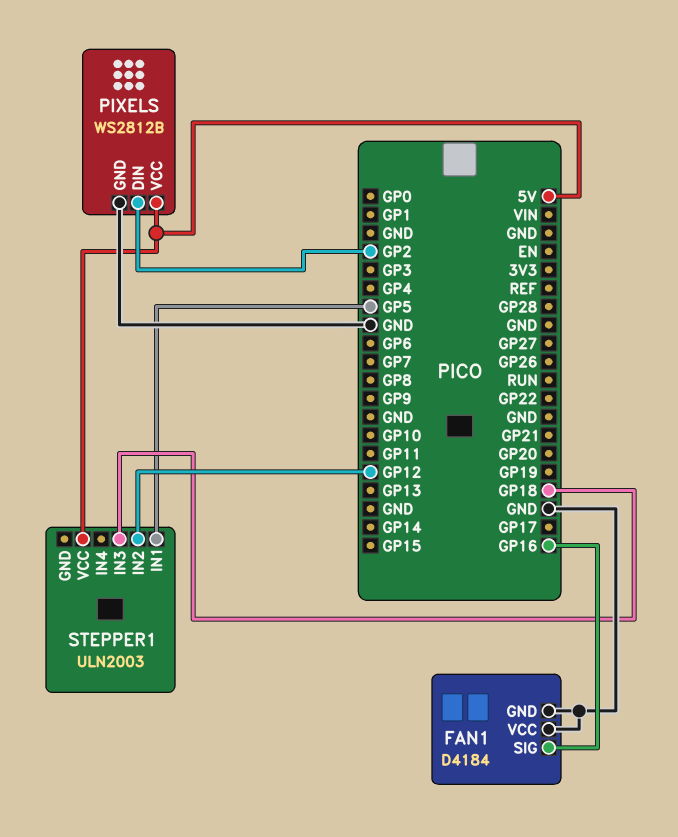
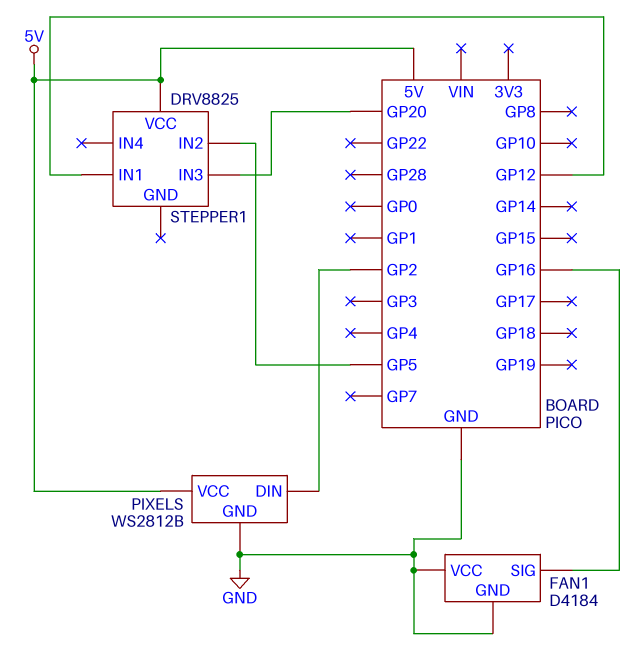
STEPPER1: ULN2003 -> DRV8825
STEPPER1 pin IN1: GP5 -> GP12
STEPPER1 pin IN2: GP12 -> GP5
STEPPER1 pin IN3: GP18 -> GP20

